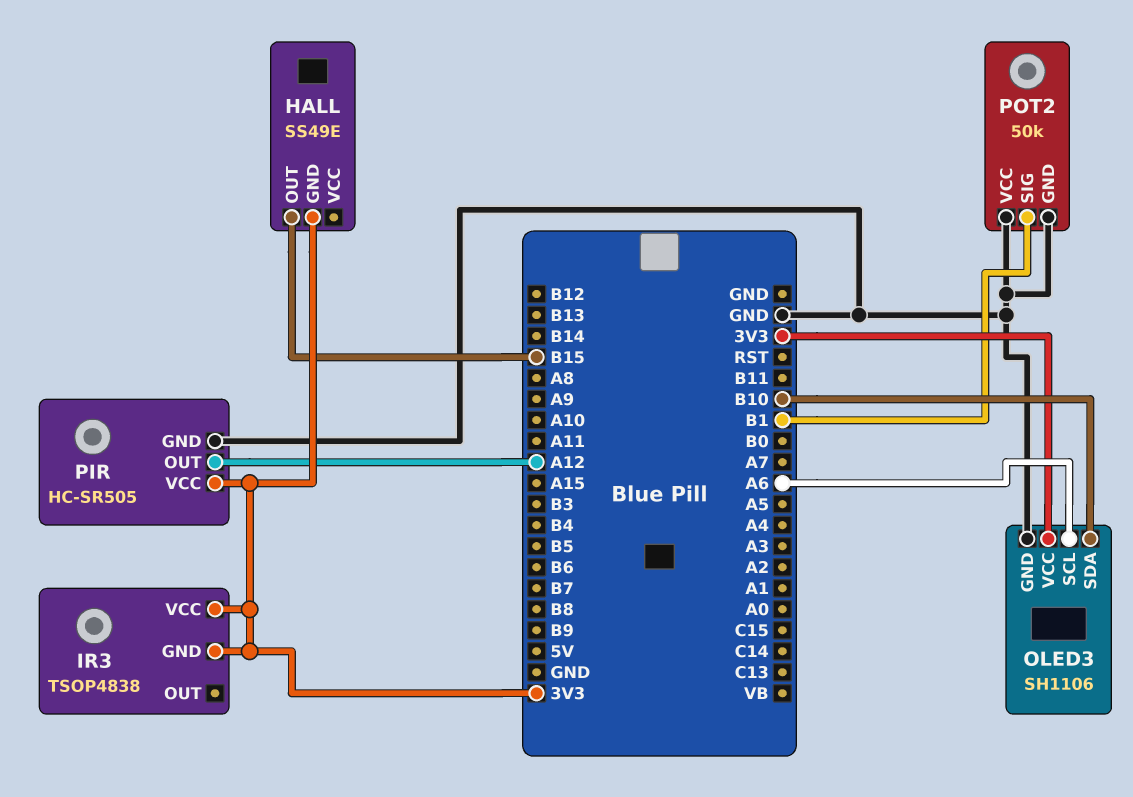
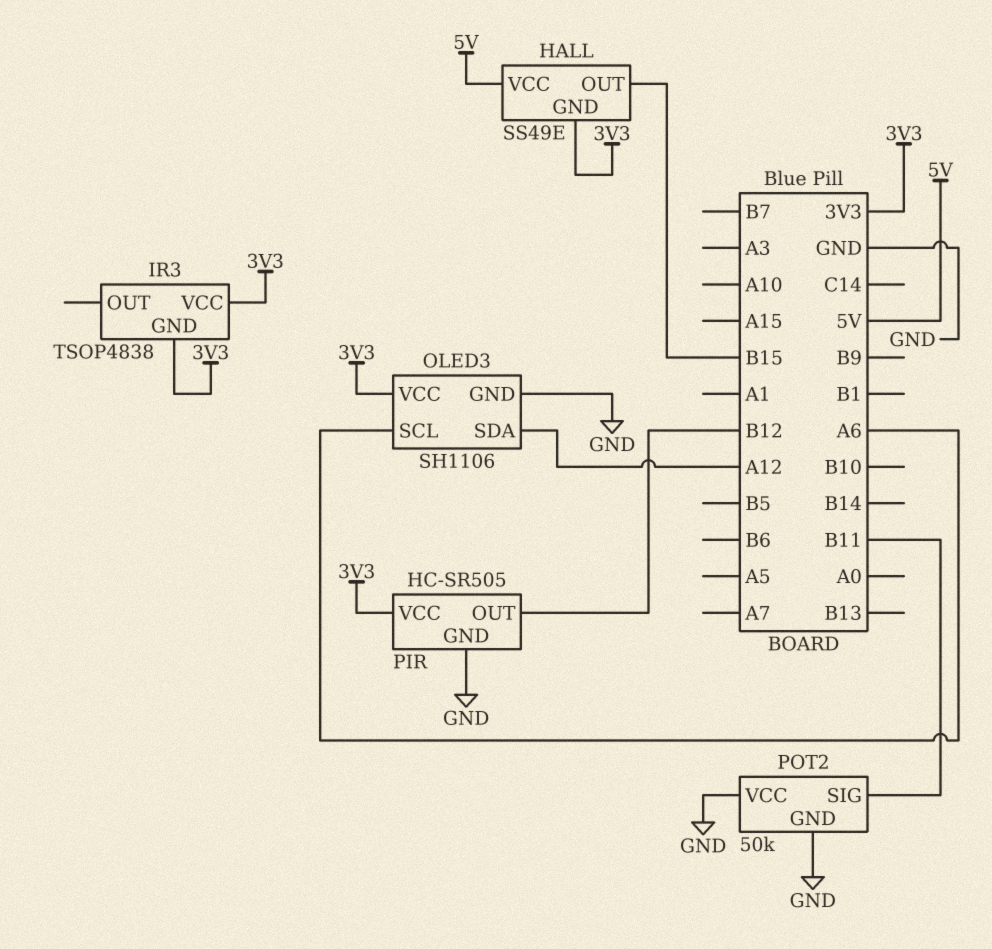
HALL pin VCC: none -> 5V
OLED3 pin SDA: B10 -> A12
PIR pin OUT: A12 -> B12
POT2 pin SIG: B1 -> B11

